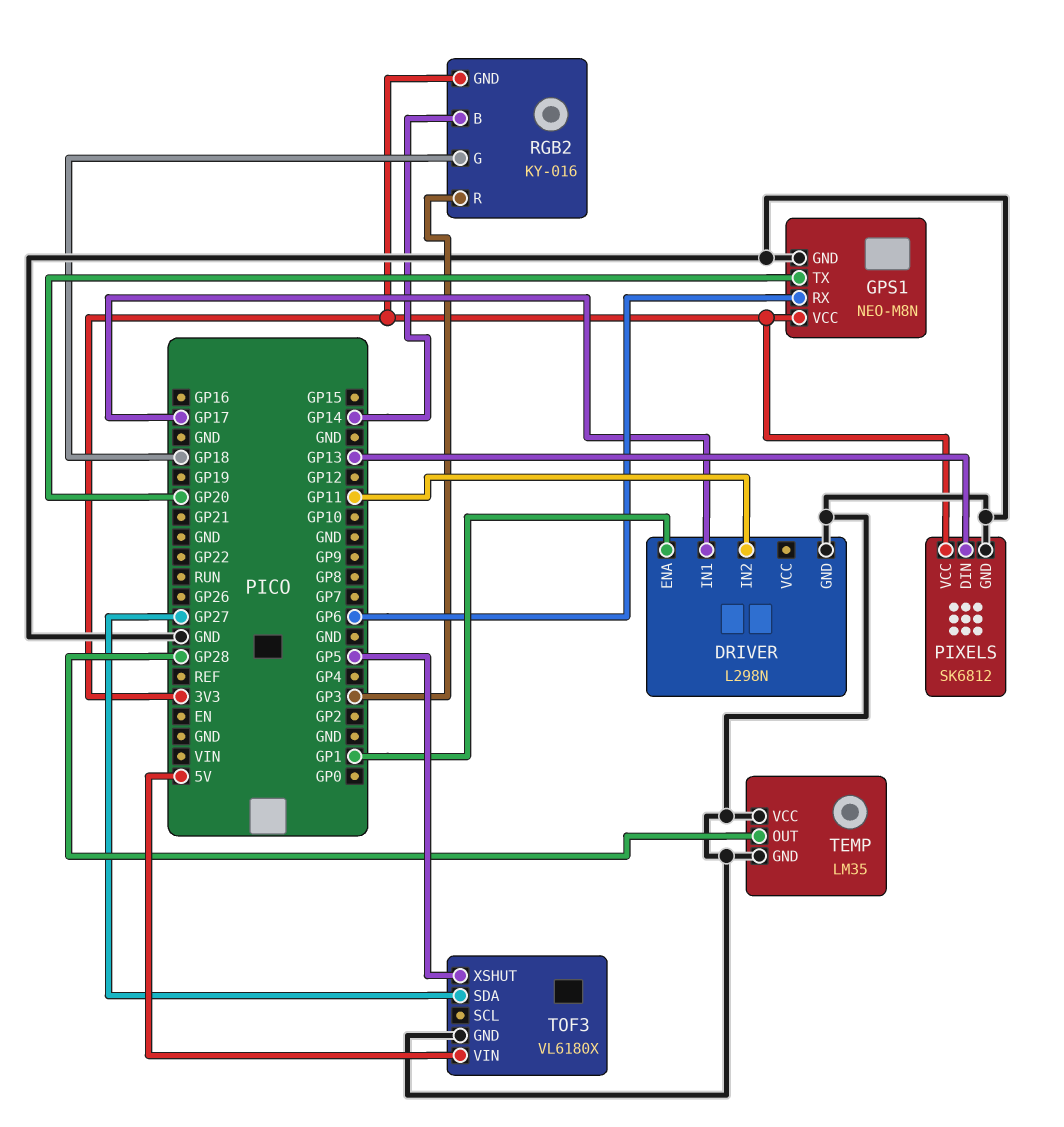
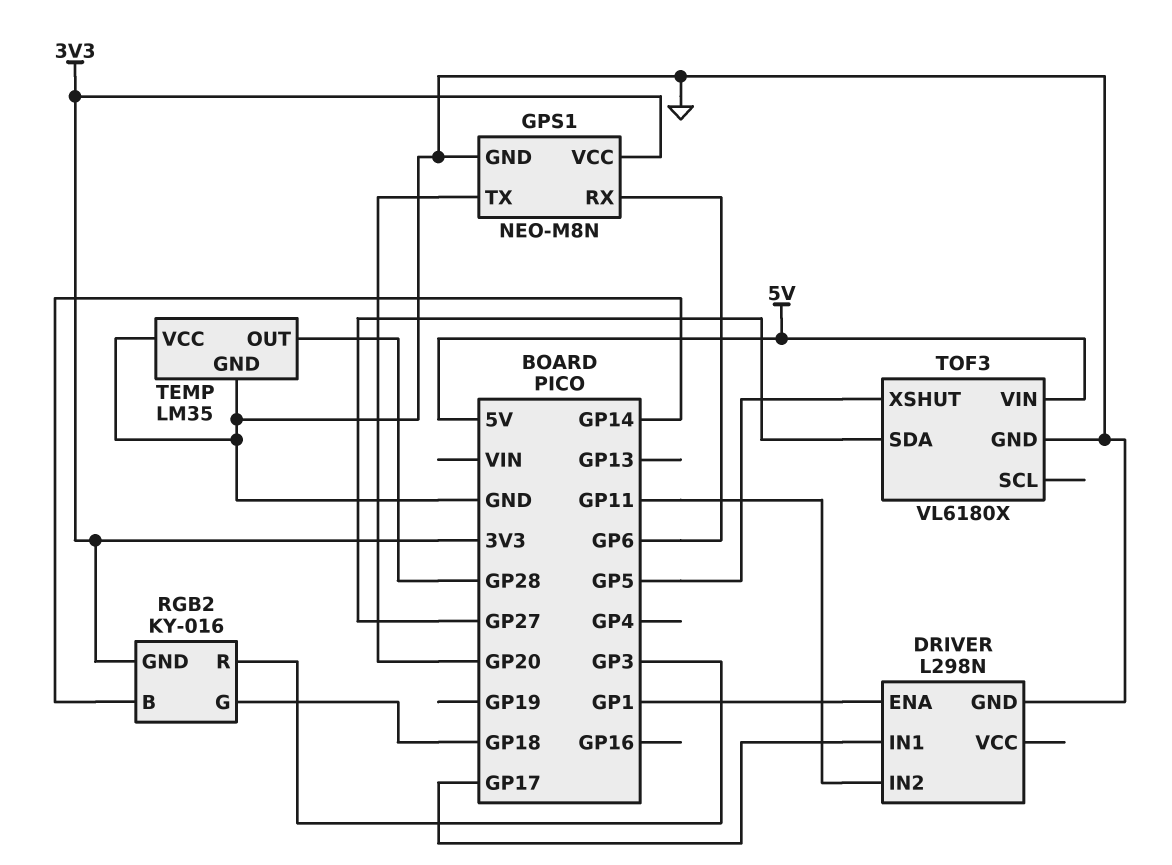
PIXELS: SK6812 -> none
PIXELS pin DIN: GP13 -> none
PIXELS pin GND: GND -> none
PIXELS pin VCC: 3V3 -> none

